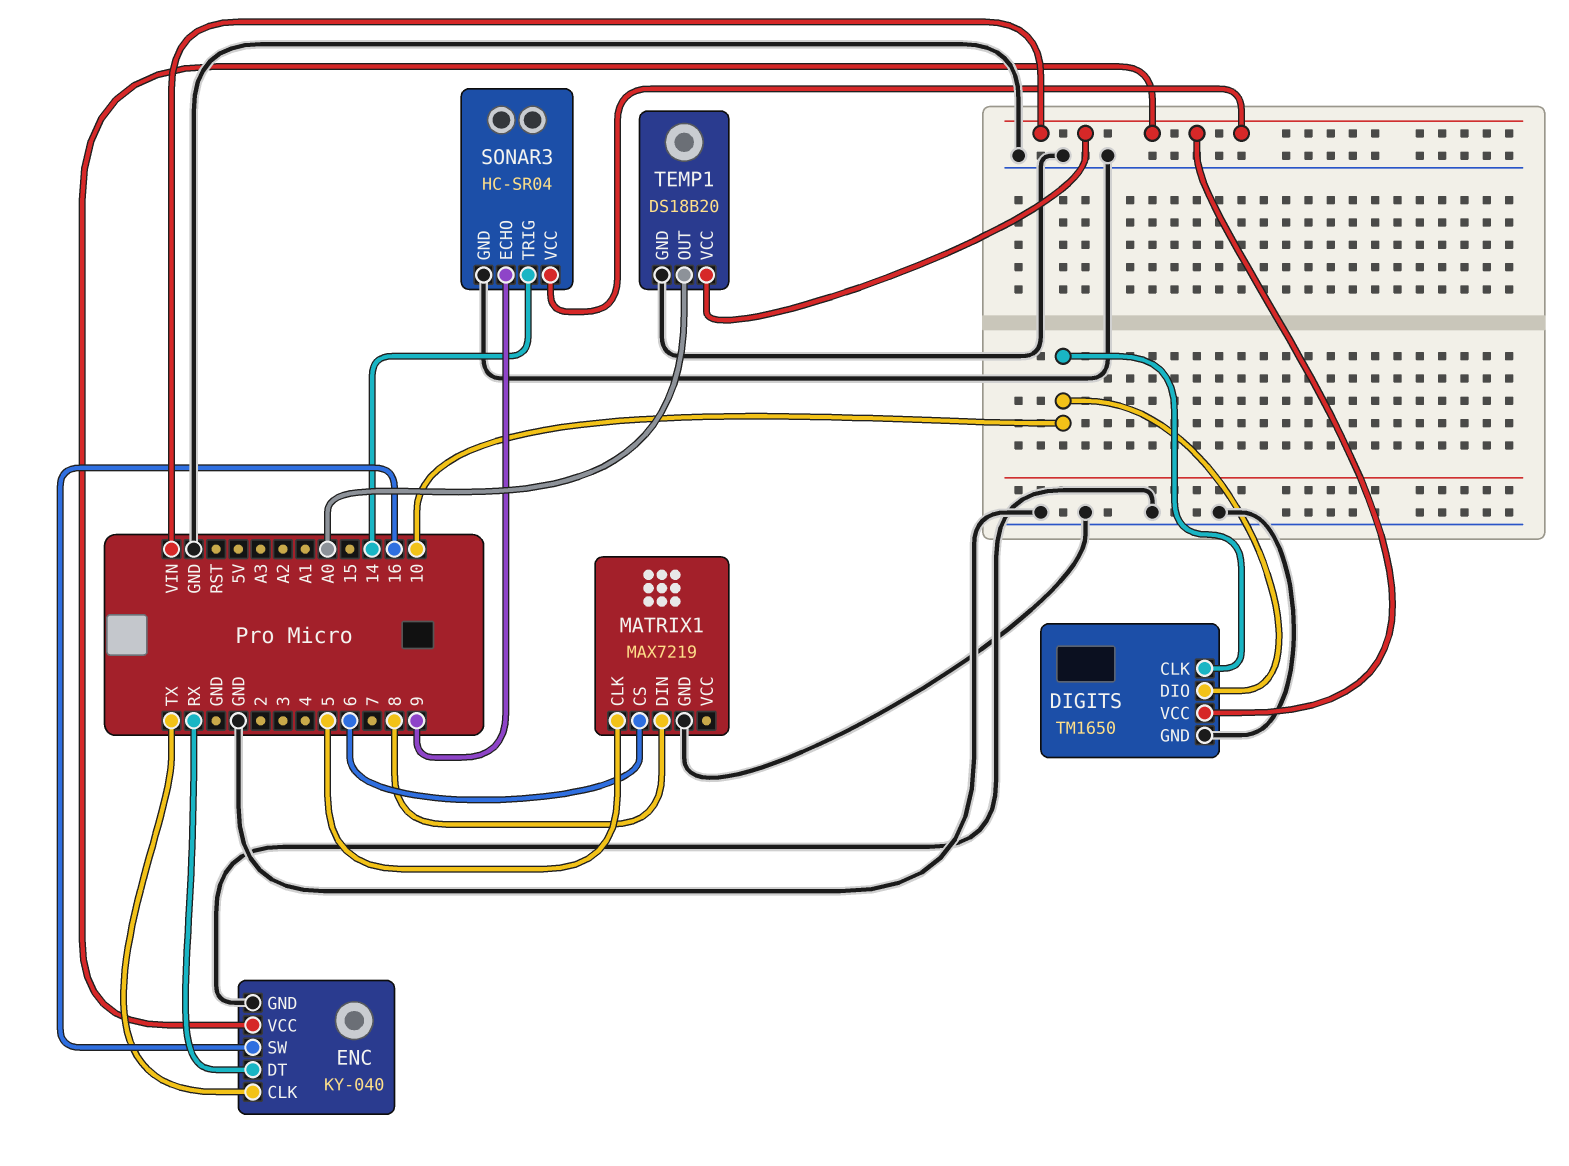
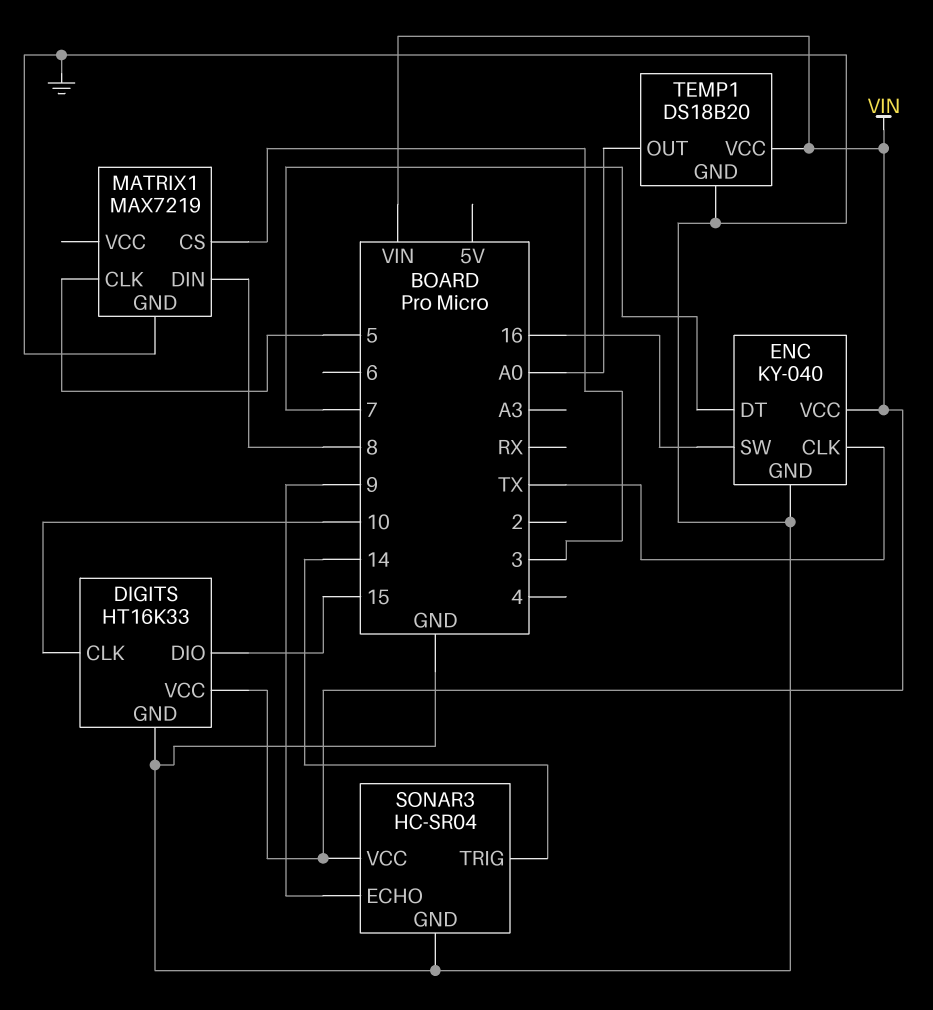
DIGITS: TM1650 -> HT16K33
DIGITS pin DIO: 10 -> 15
ENC pin DT: RX -> 7
MATRIX1 pin CS: 6 -> 3

